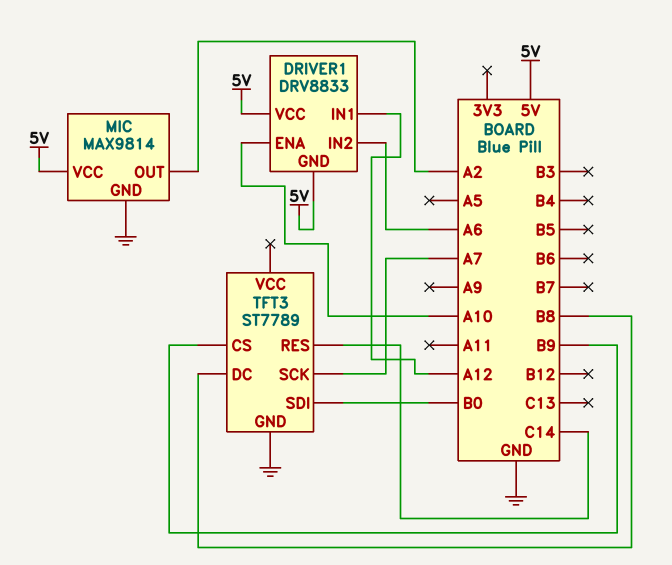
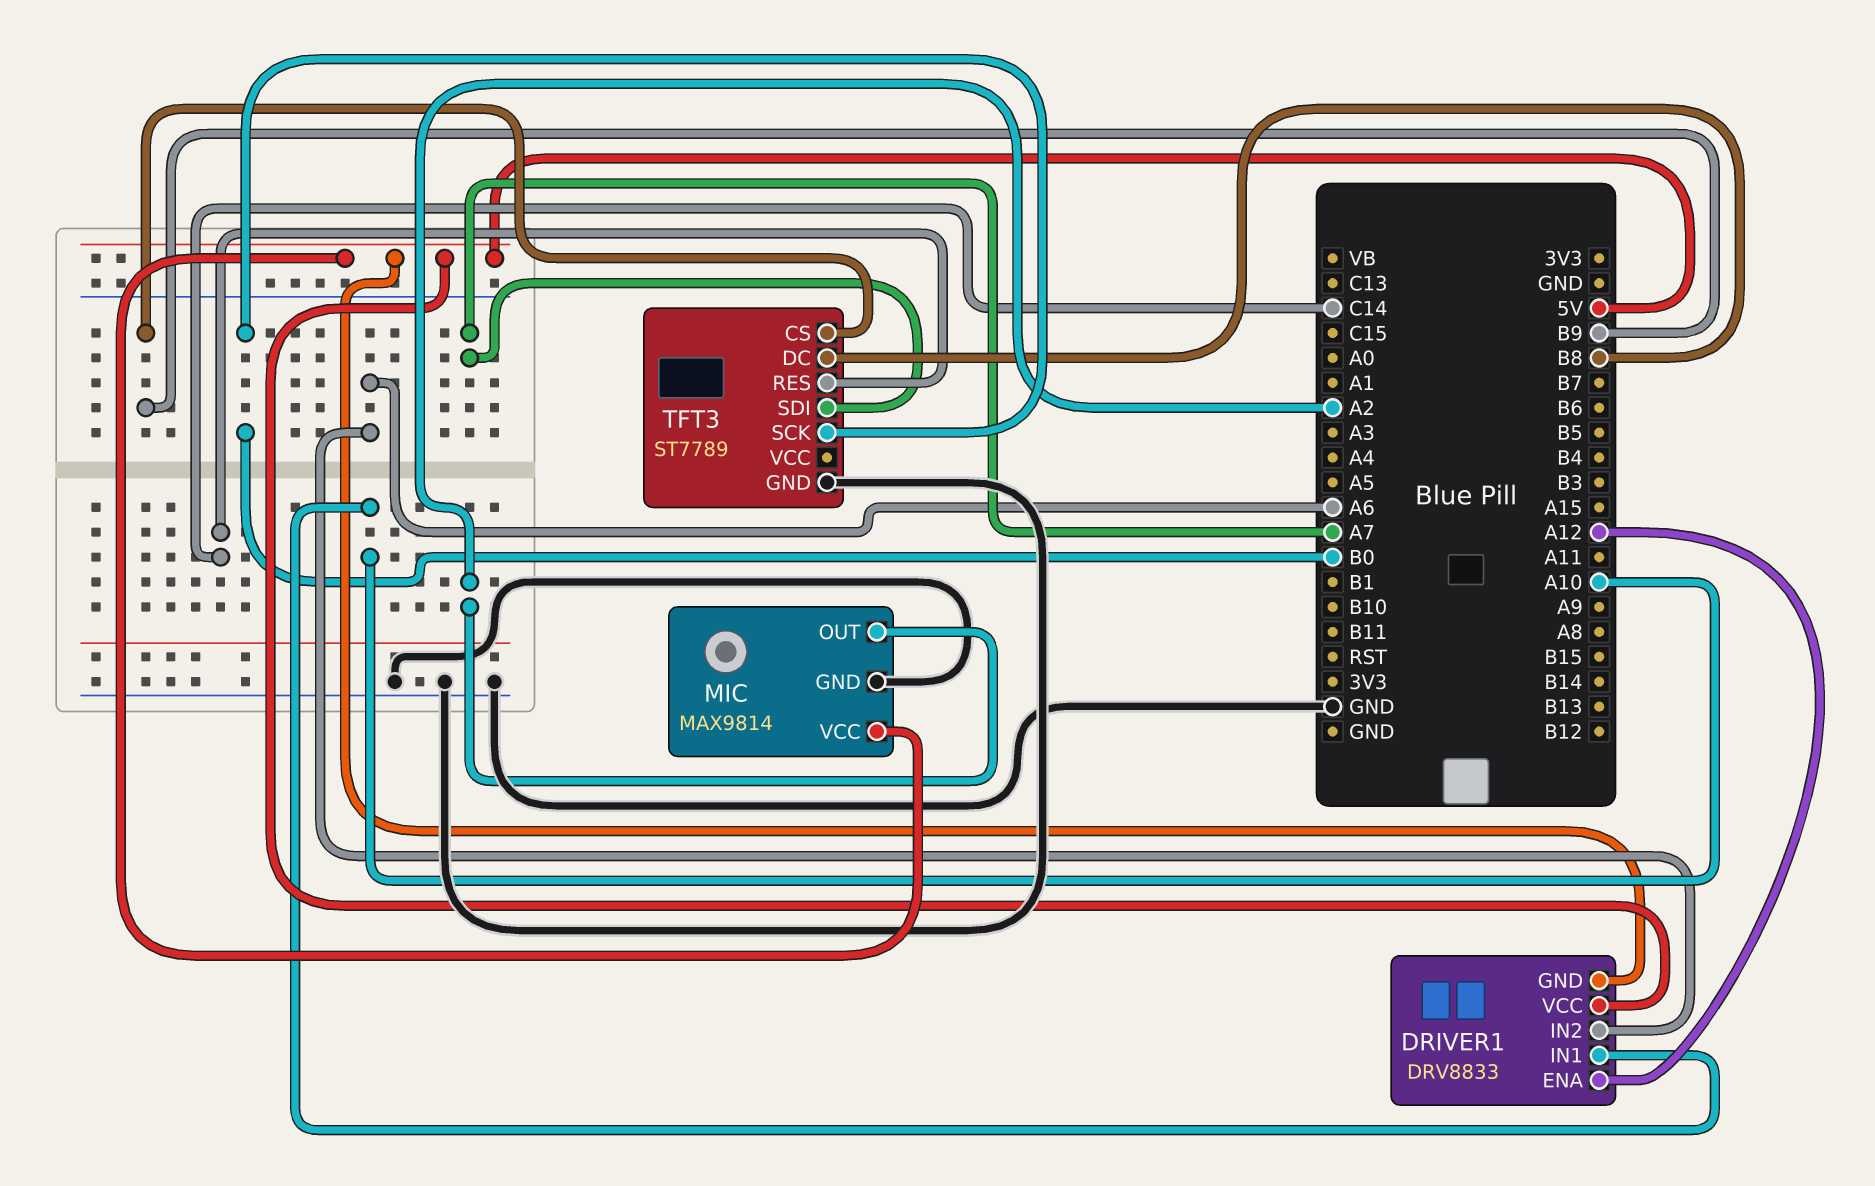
DRIVER1 pin ENA: A10 -> A12
DRIVER1 pin IN1: A12 -> A10
TFT3 pin SCK: A7 -> B0
TFT3 pin SDI: B0 -> A7

